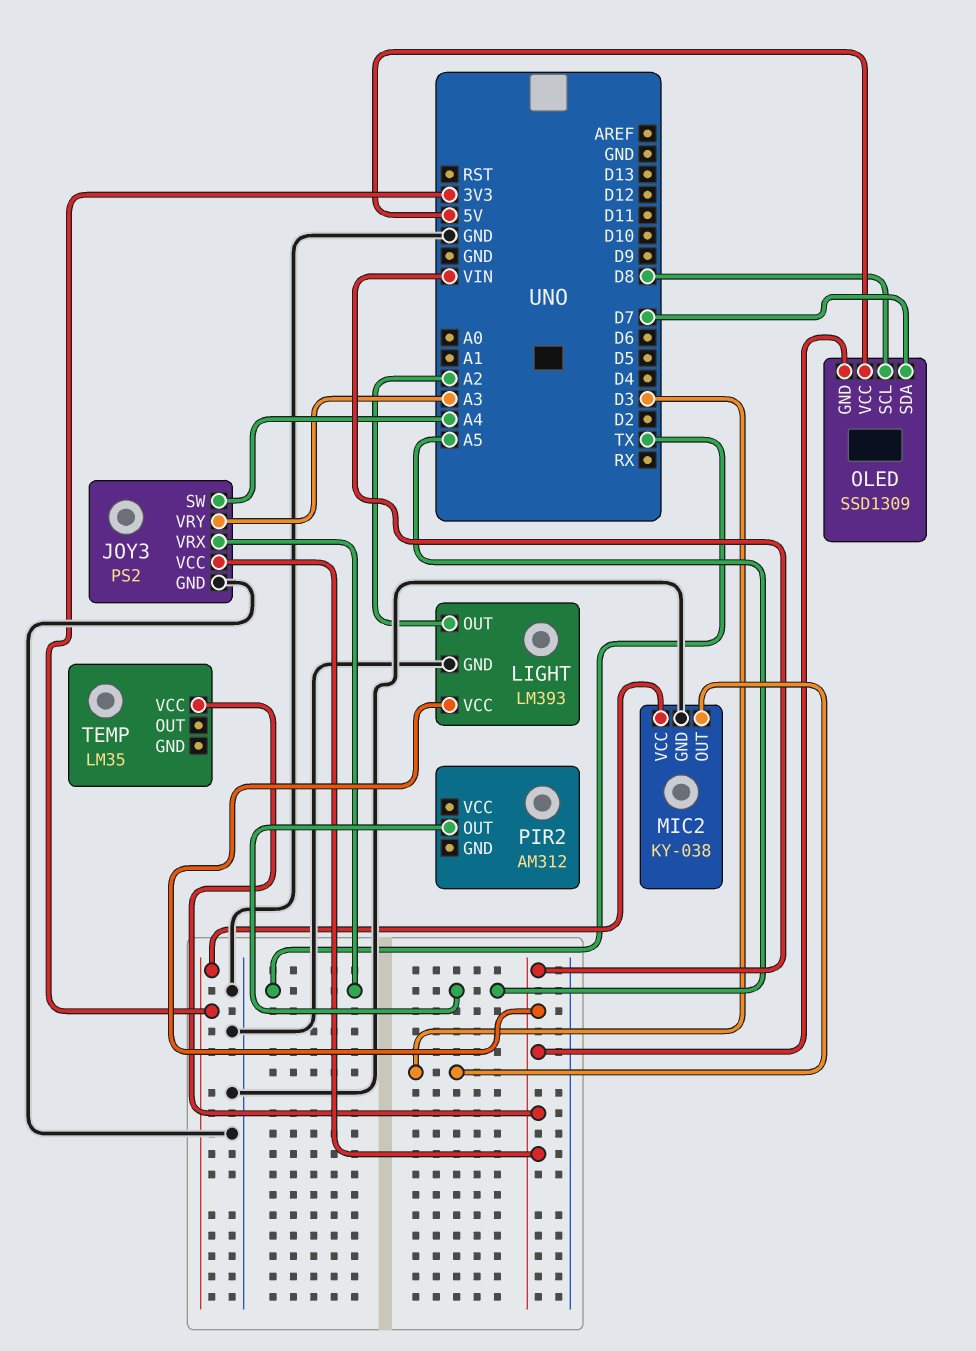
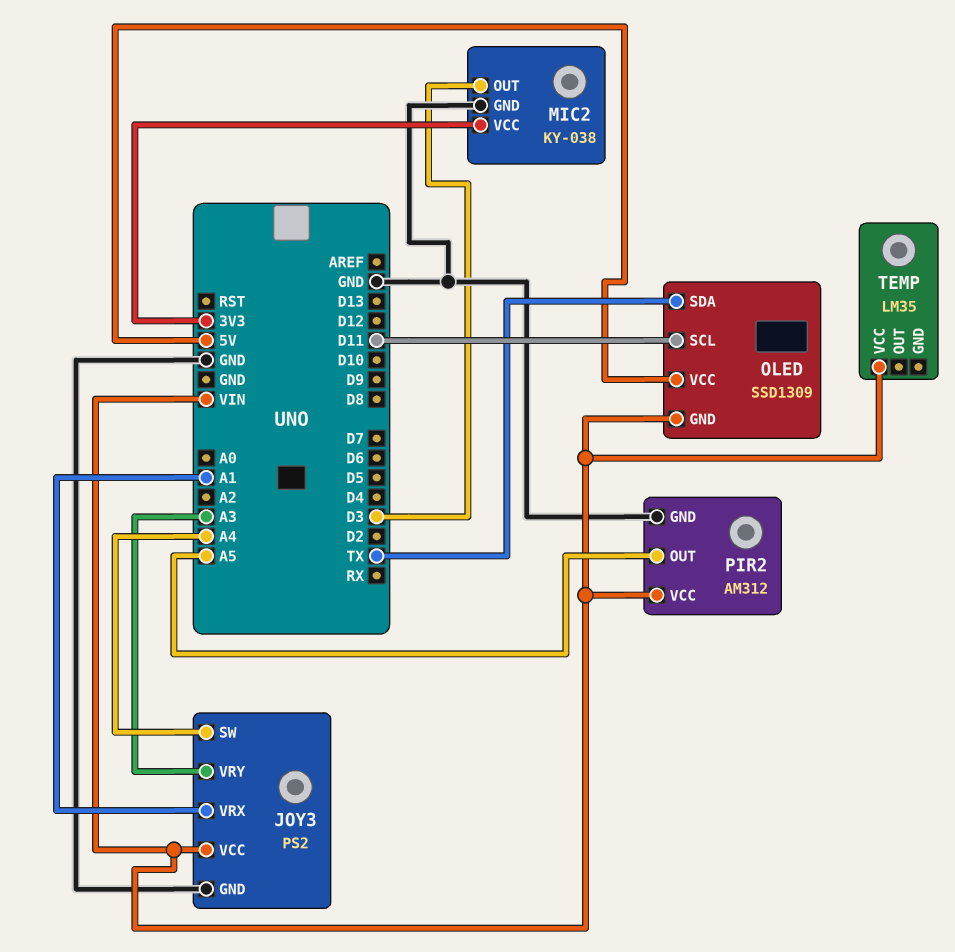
JOY3 pin VRX: TX -> A1
LIGHT: LM393 -> none
LIGHT pin GND: GND -> none
LIGHT pin OUT: A2 -> none
LIGHT pin VCC: VIN -> none
OLED pin SCL: D8 -> D11
OLED pin SDA: D7 -> TX
PIR2 pin GND: none -> GND
PIR2 pin VCC: none -> VIN

